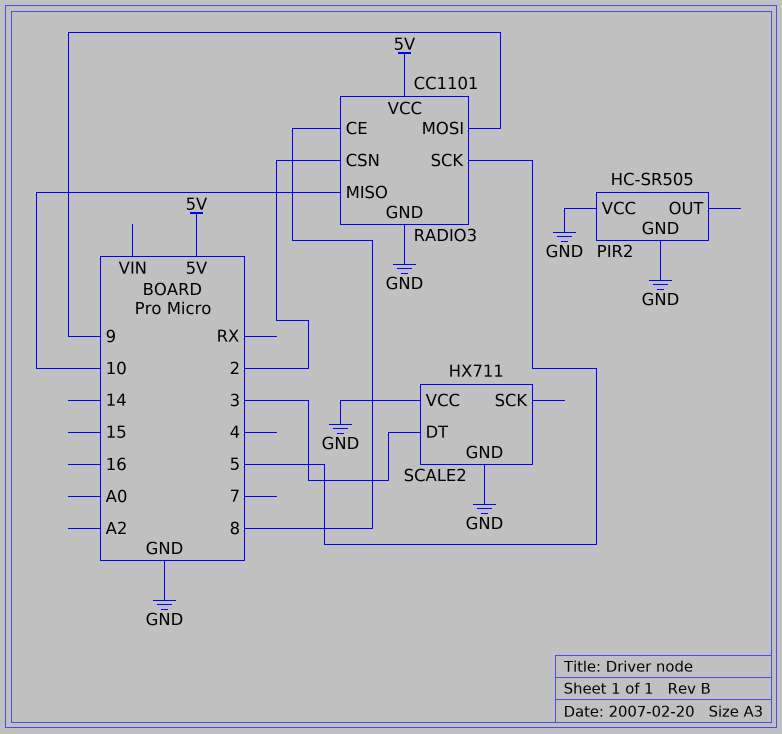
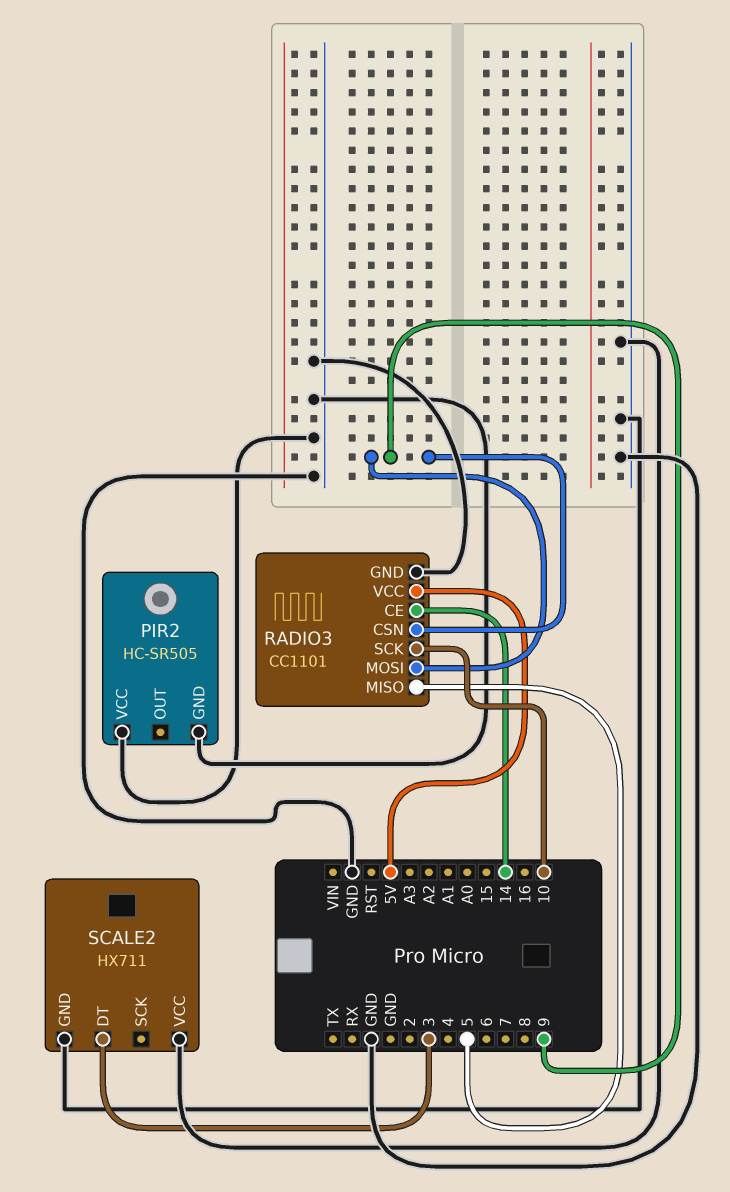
RADIO3 pin CE: 8 -> 14
RADIO3 pin CSN: 2 -> 9
RADIO3 pin MISO: 10 -> 5
RADIO3 pin SCK: 5 -> 10

